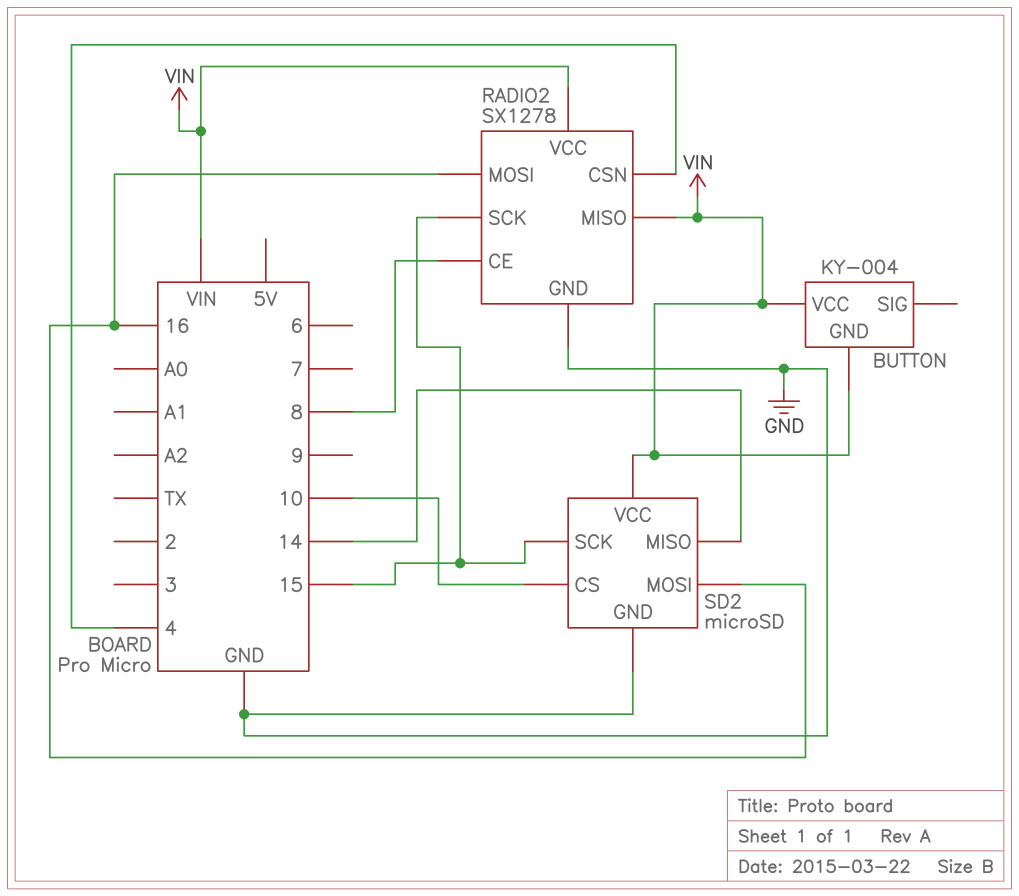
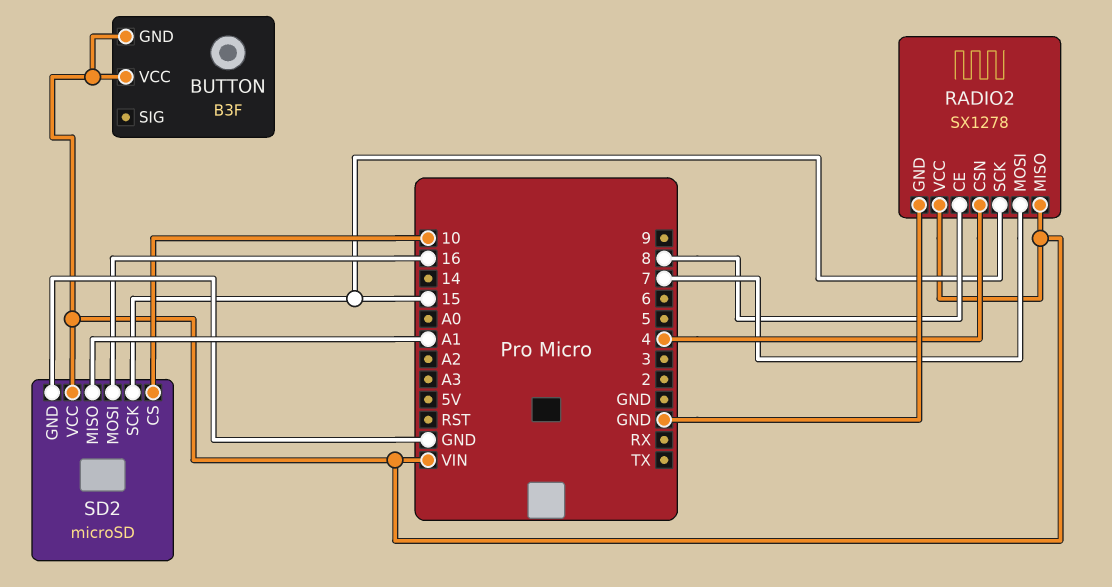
BUTTON: KY-004 -> B3F
RADIO2 pin MOSI: 16 -> 7
SD2 pin MISO: 14 -> A1

